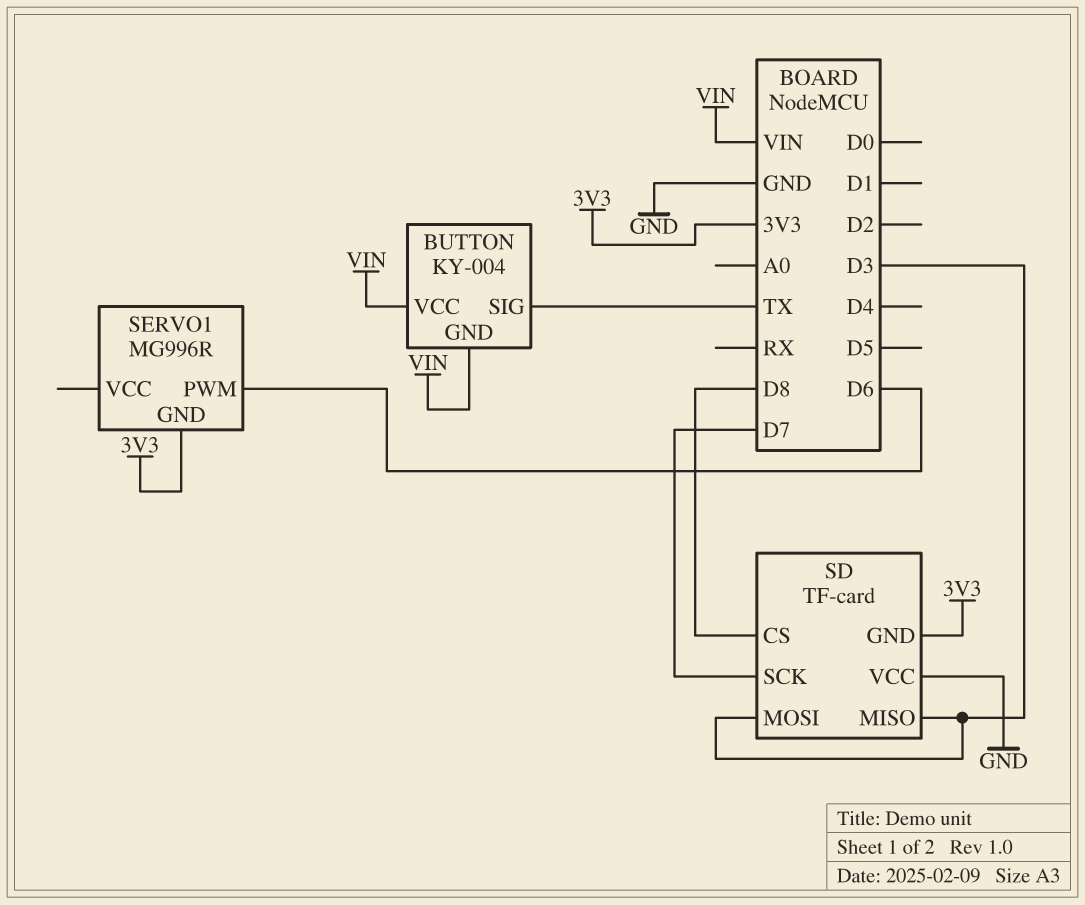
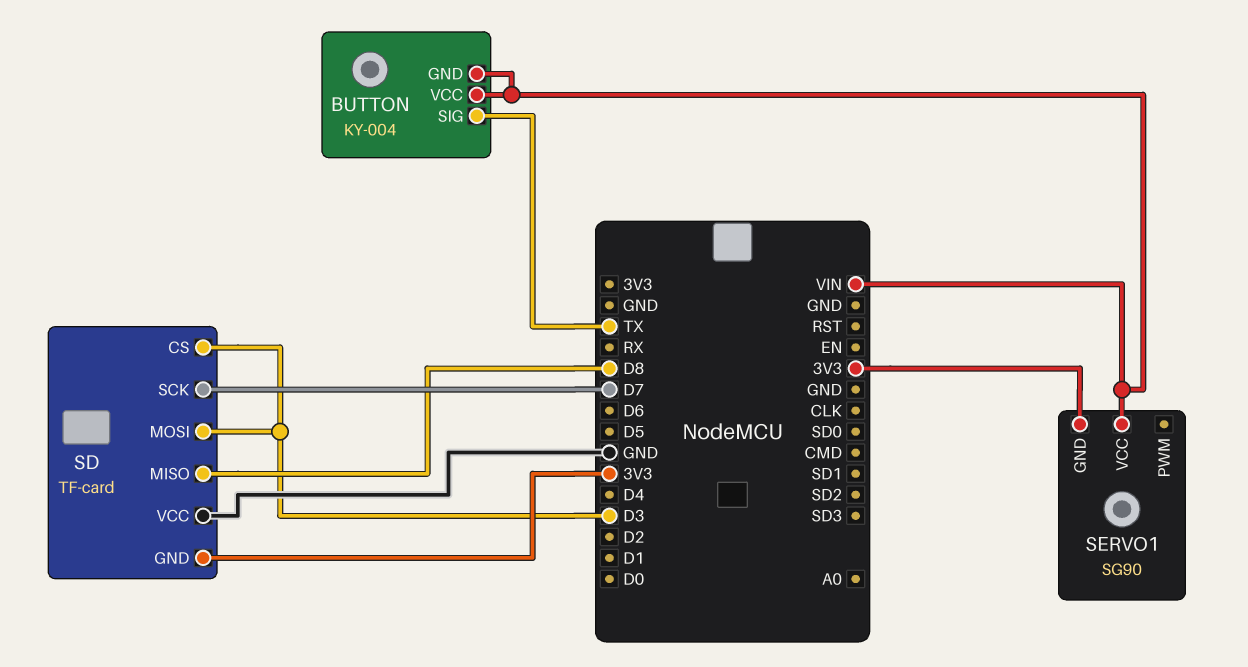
SD pin CS: D8 -> D3
SD pin MISO: D3 -> D8
SERVO1: MG996R -> SG90
SERVO1 pin PWM: D6 -> none
SERVO1 pin VCC: none -> VIN

